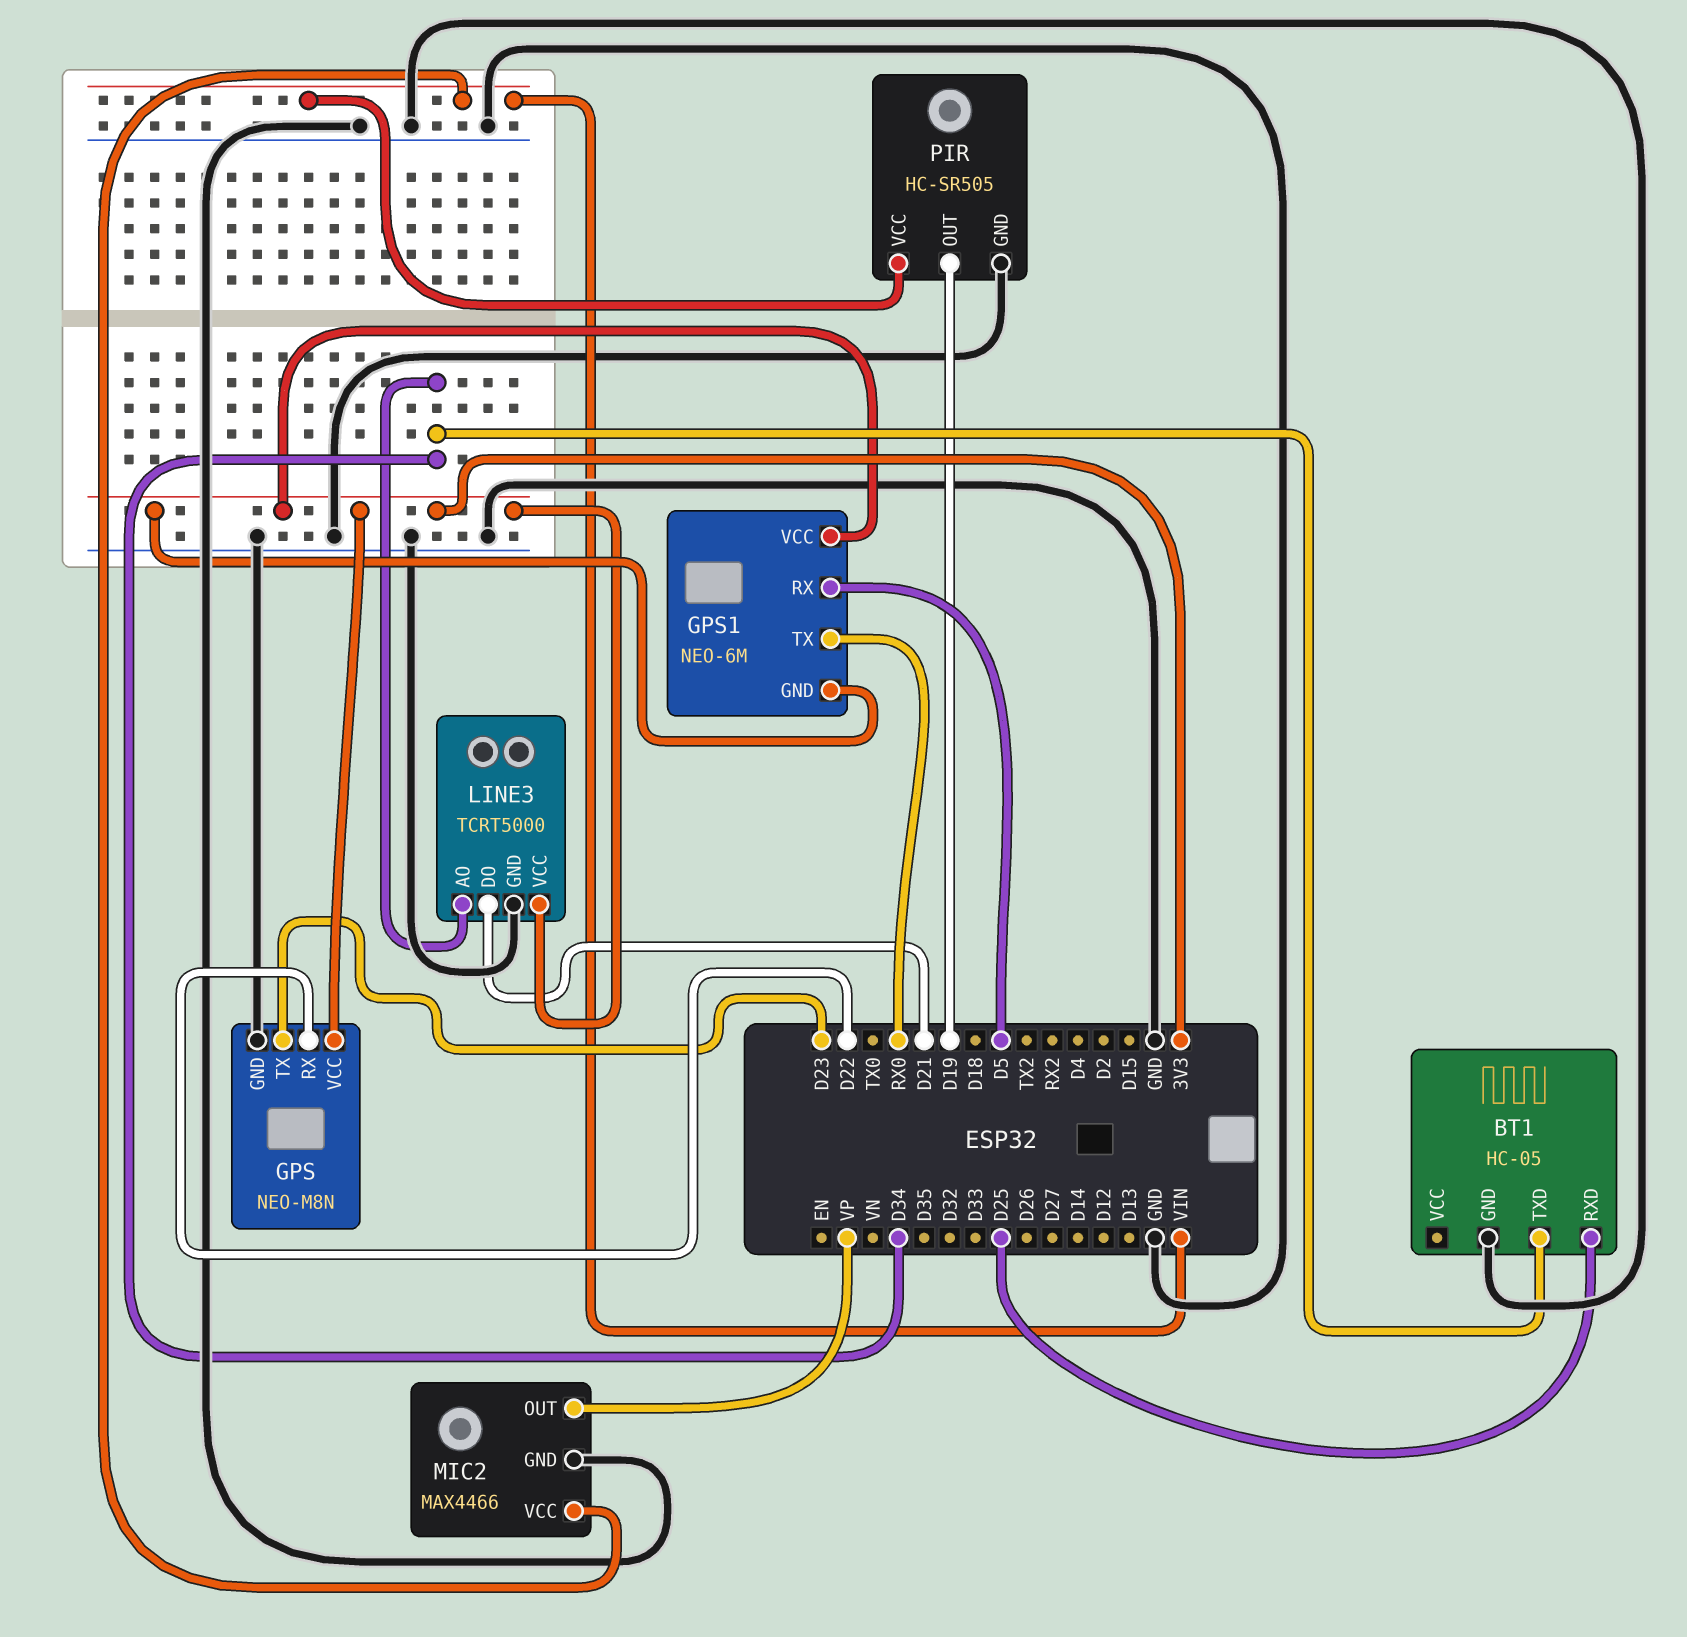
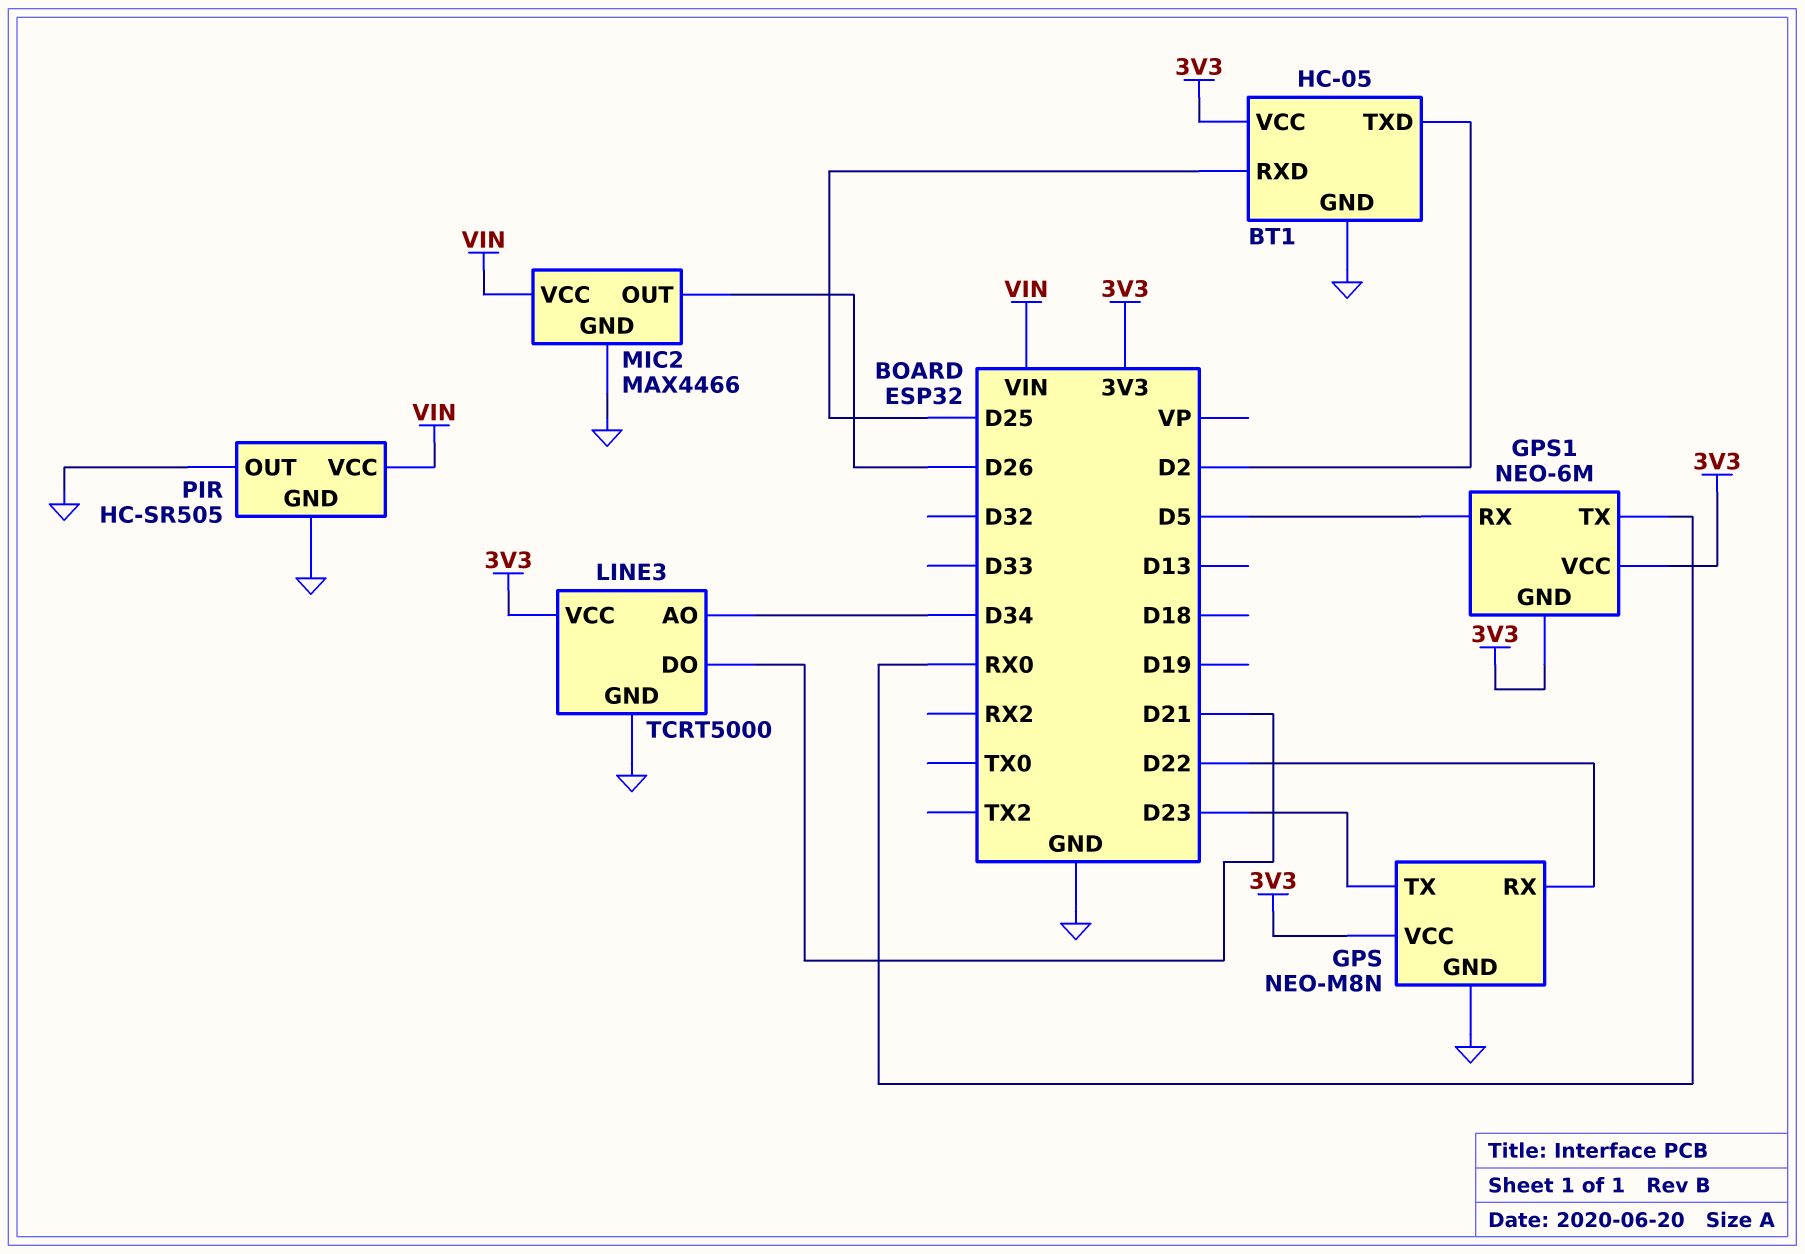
BT1 pin TXD: D34 -> D2
BT1 pin VCC: none -> 3V3
MIC2 pin OUT: VP -> D26
PIR pin OUT: D19 -> GND

